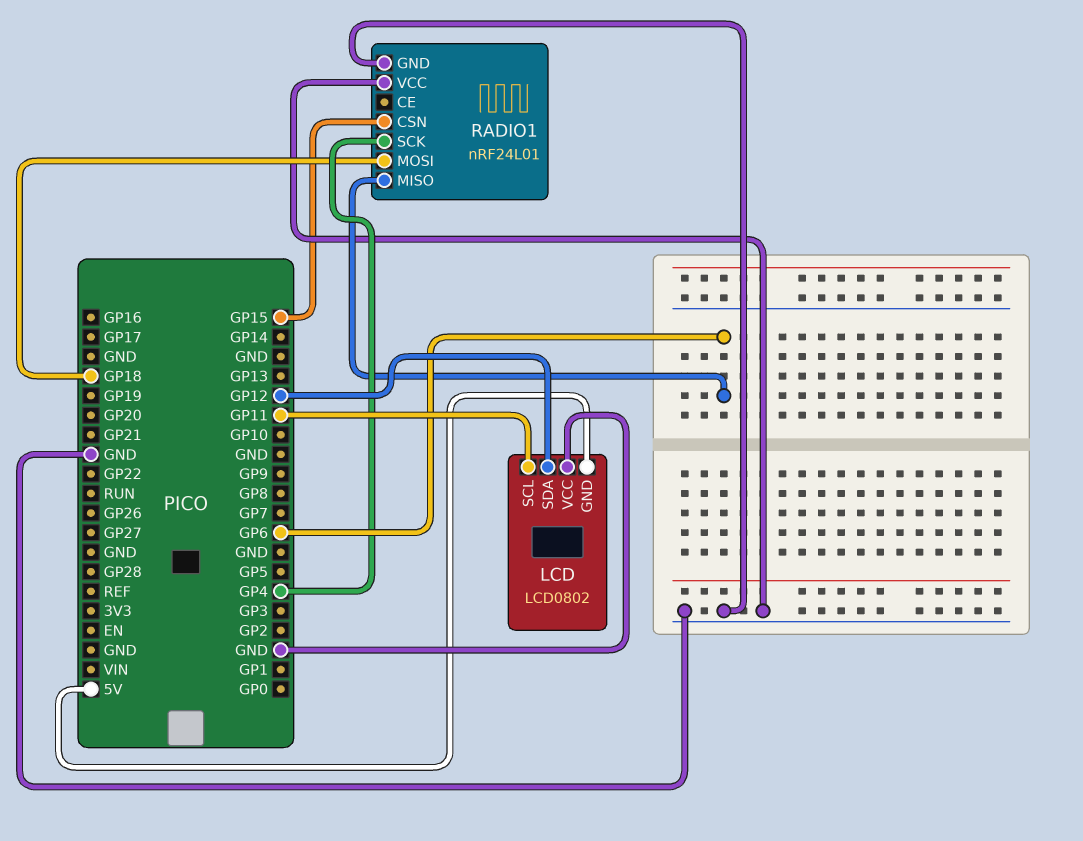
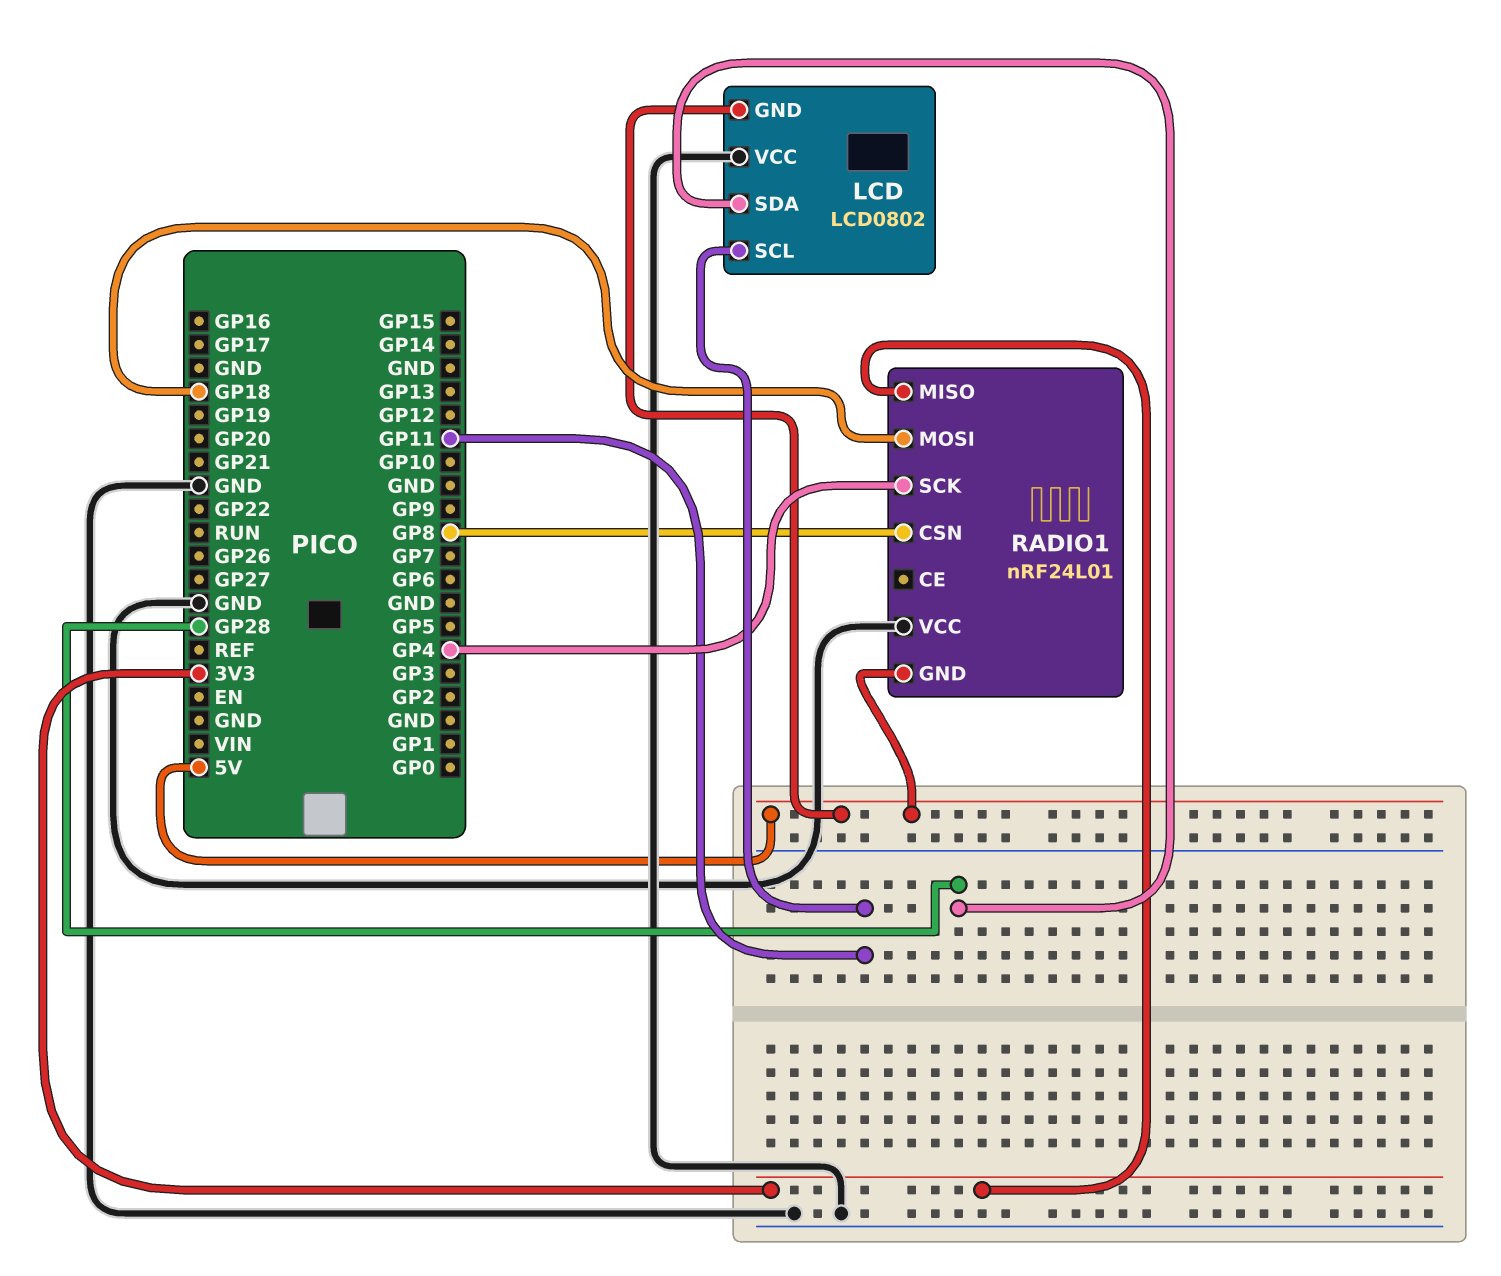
LCD pin SDA: GP12 -> GP28
RADIO1 pin CSN: GP15 -> GP8
RADIO1 pin GND: GND -> 5V
RADIO1 pin MISO: GP6 -> 3V3

